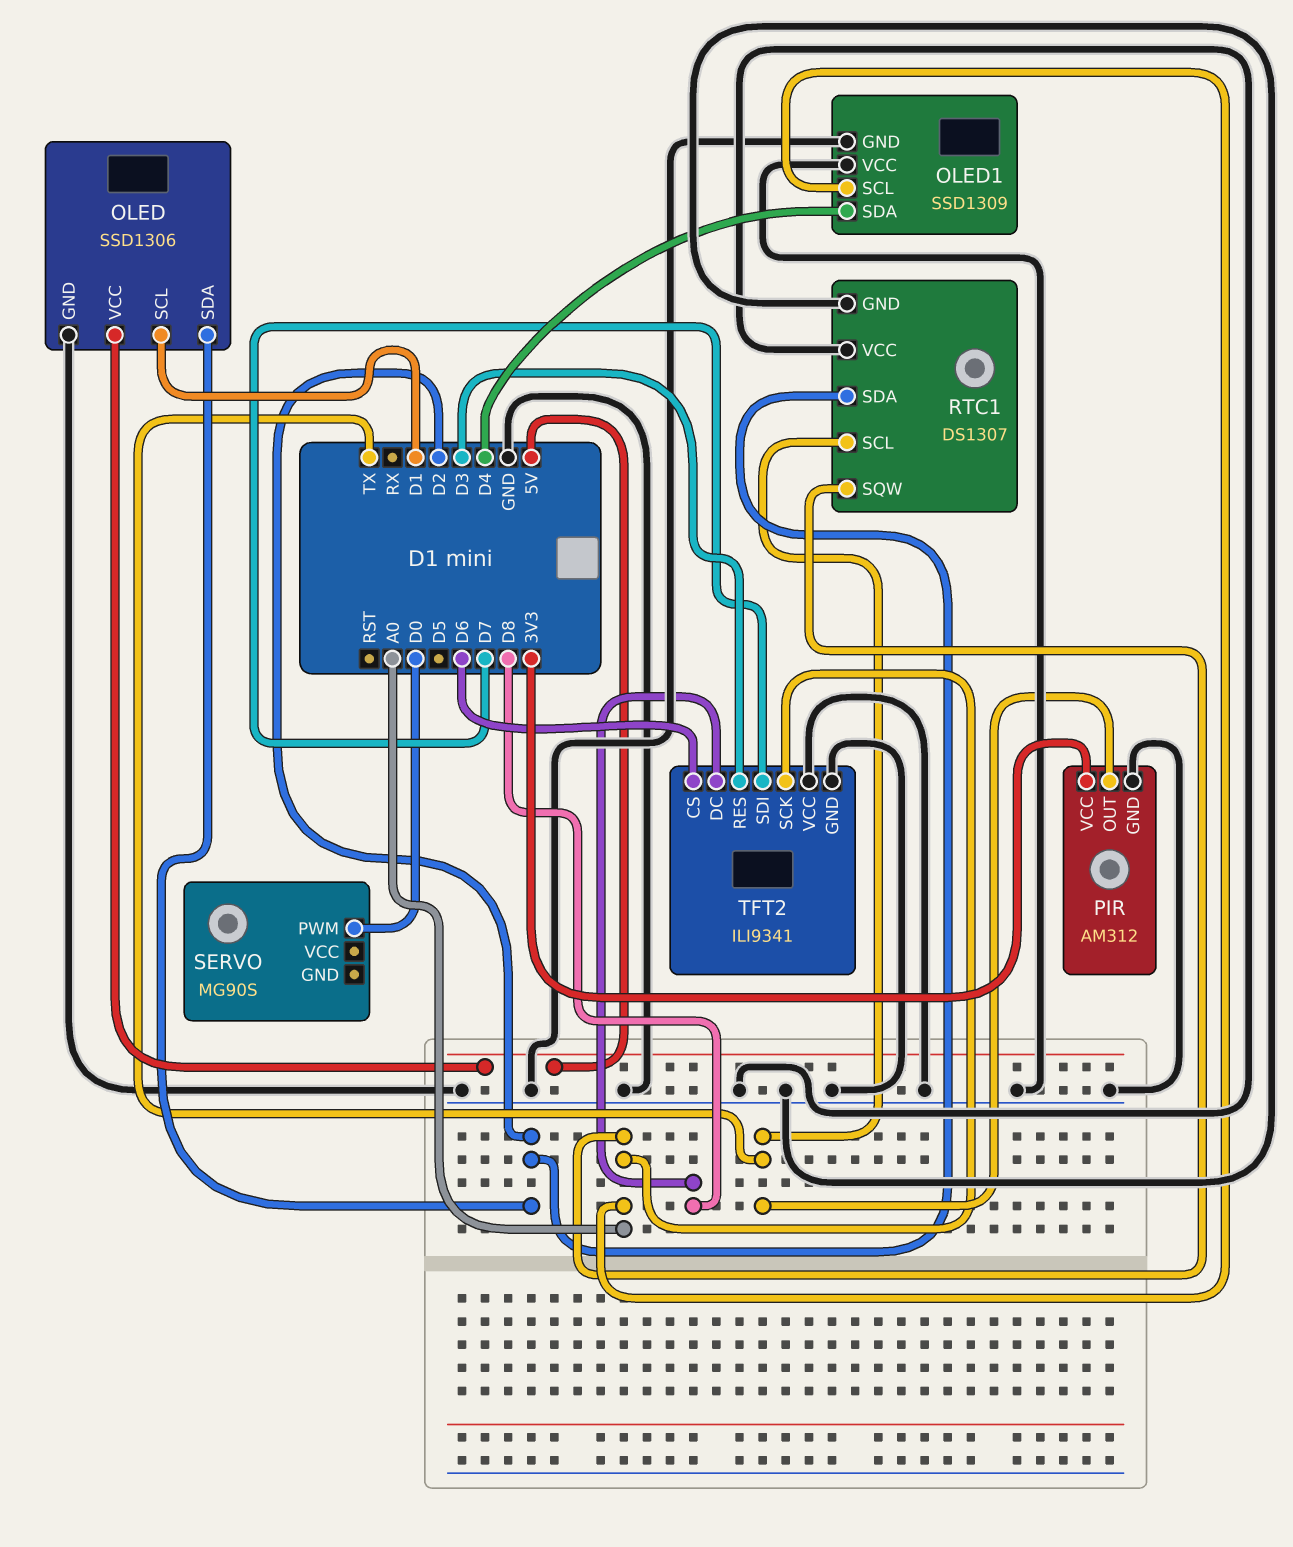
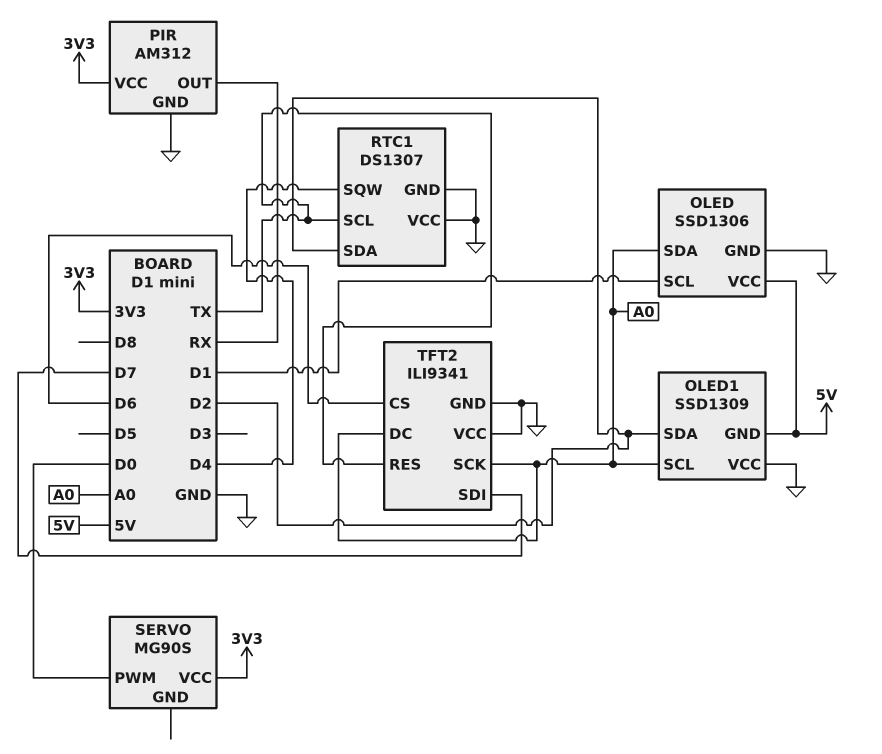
OLED pin SDA: D2 -> A0
OLED1 pin GND: GND -> 5V
OLED1 pin SDA: D4 -> D2
PIR pin OUT: TX -> RX
RTC1 pin SQW: A0 -> D4
SERVO pin VCC: none -> 3V3
TFT2 pin DC: D8 -> A0
TFT2 pin RES: D3 -> TX

